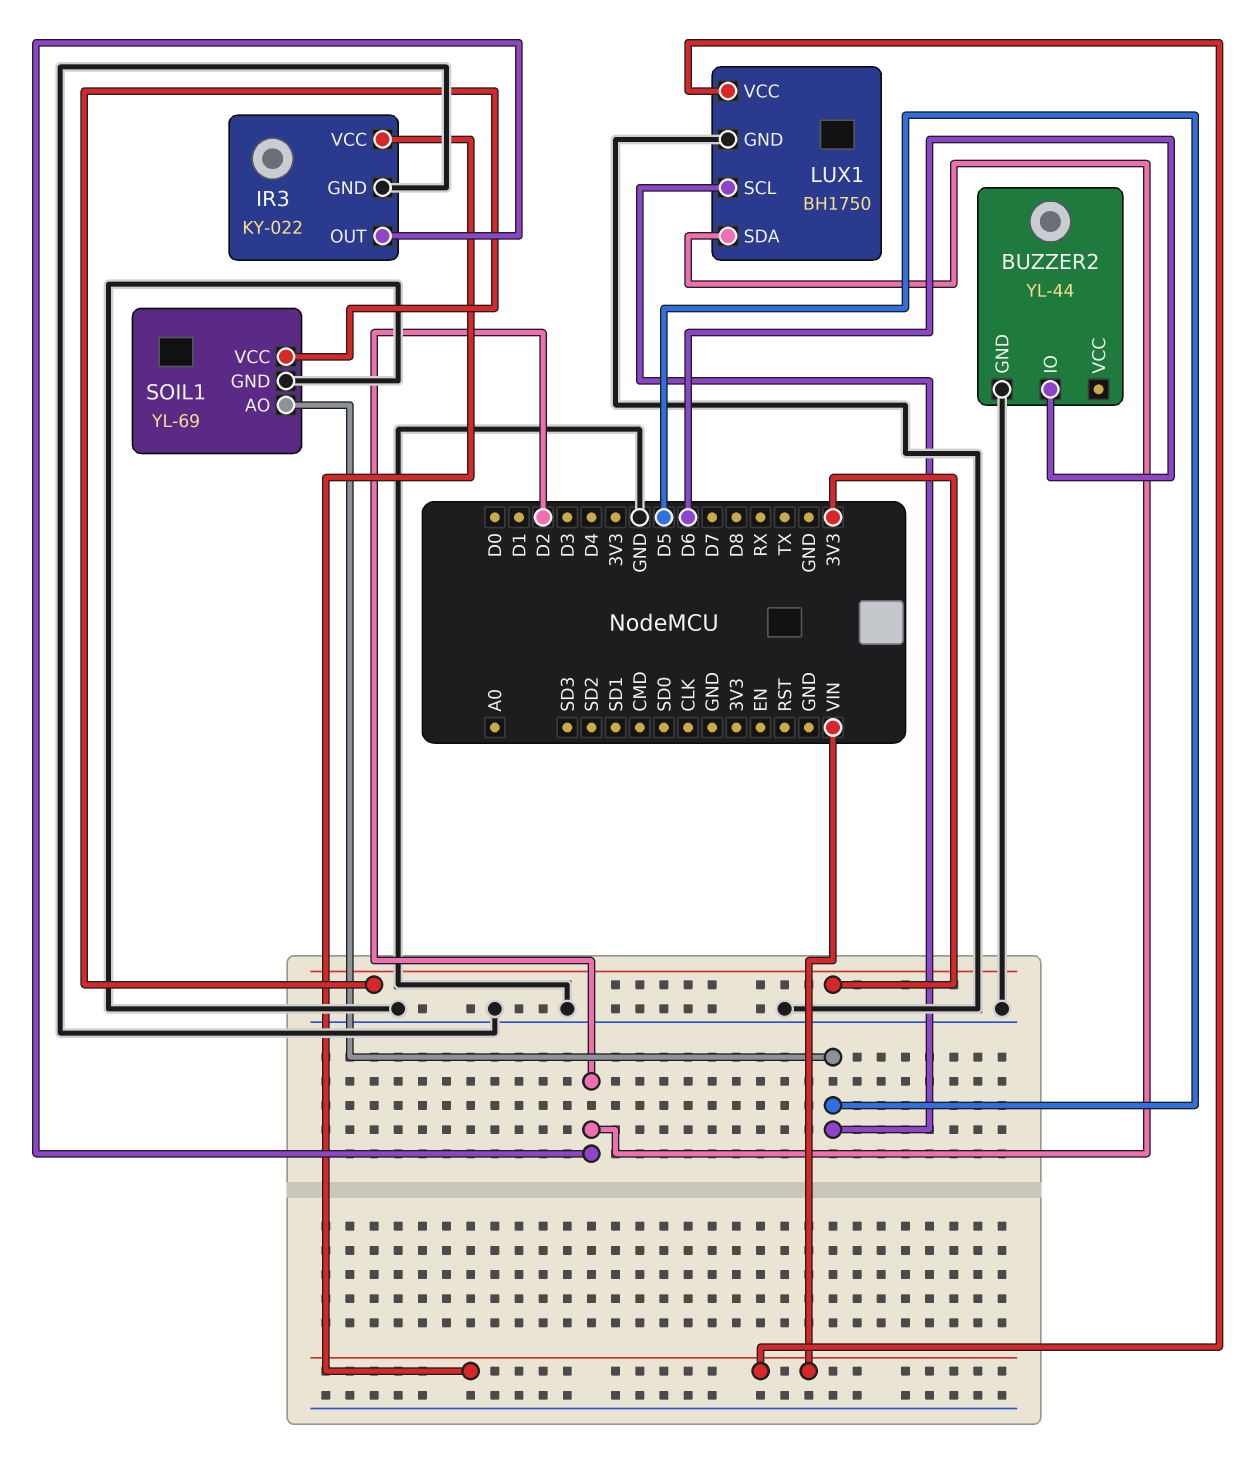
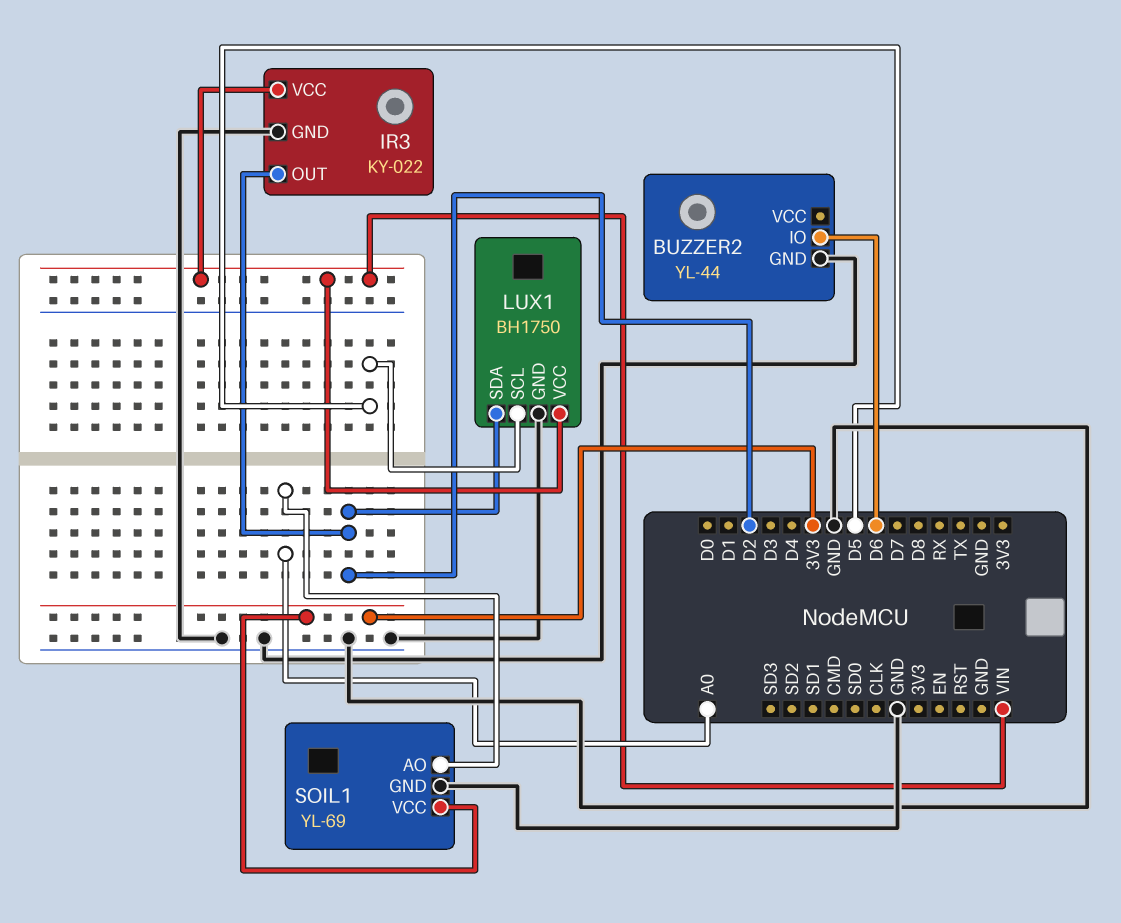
SOIL1 pin AO: D5 -> A0

